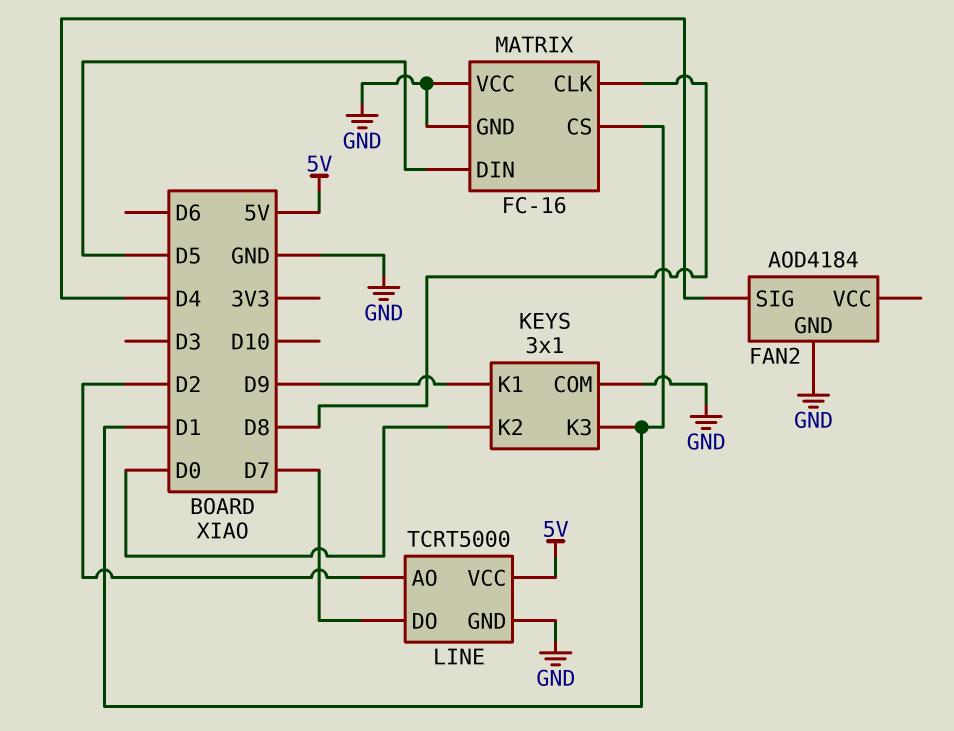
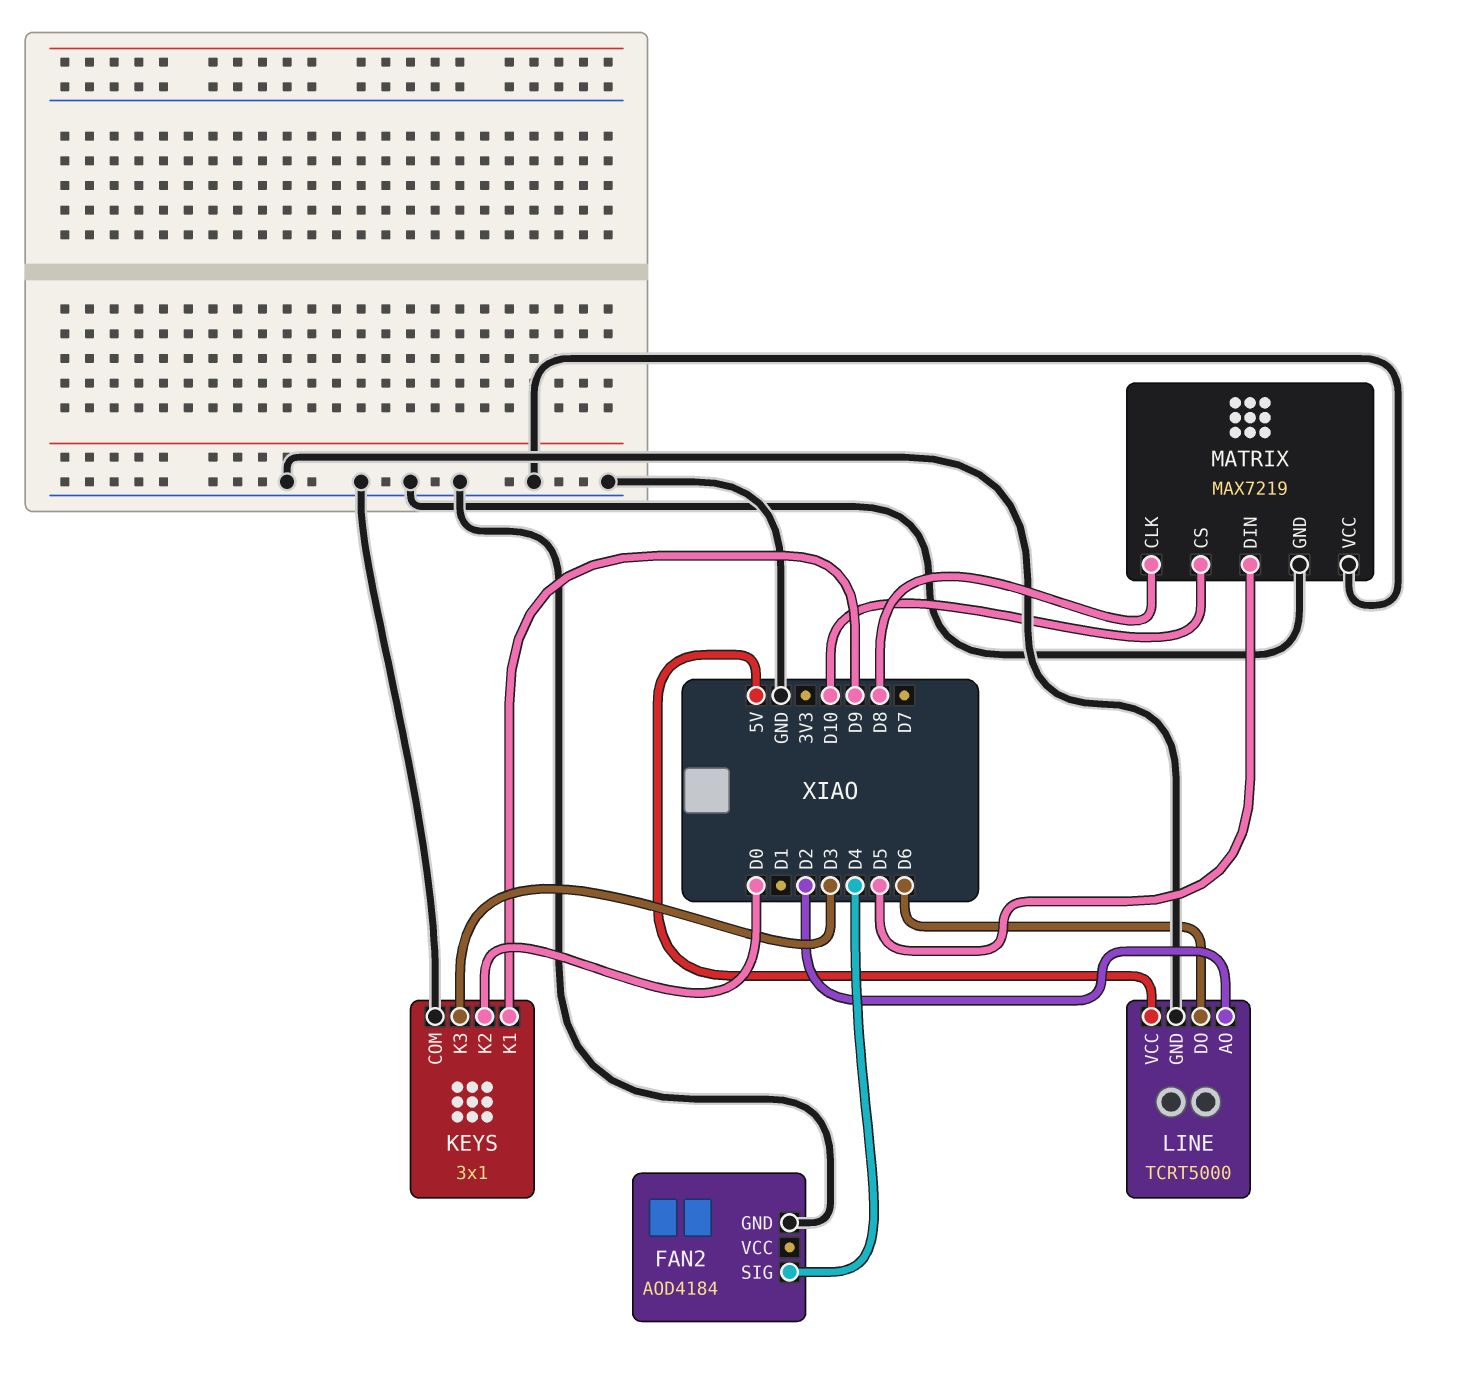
KEYS pin K3: D1 -> D3
LINE pin DO: D7 -> D6
MATRIX: FC-16 -> MAX7219
MATRIX pin CS: D1 -> D10

